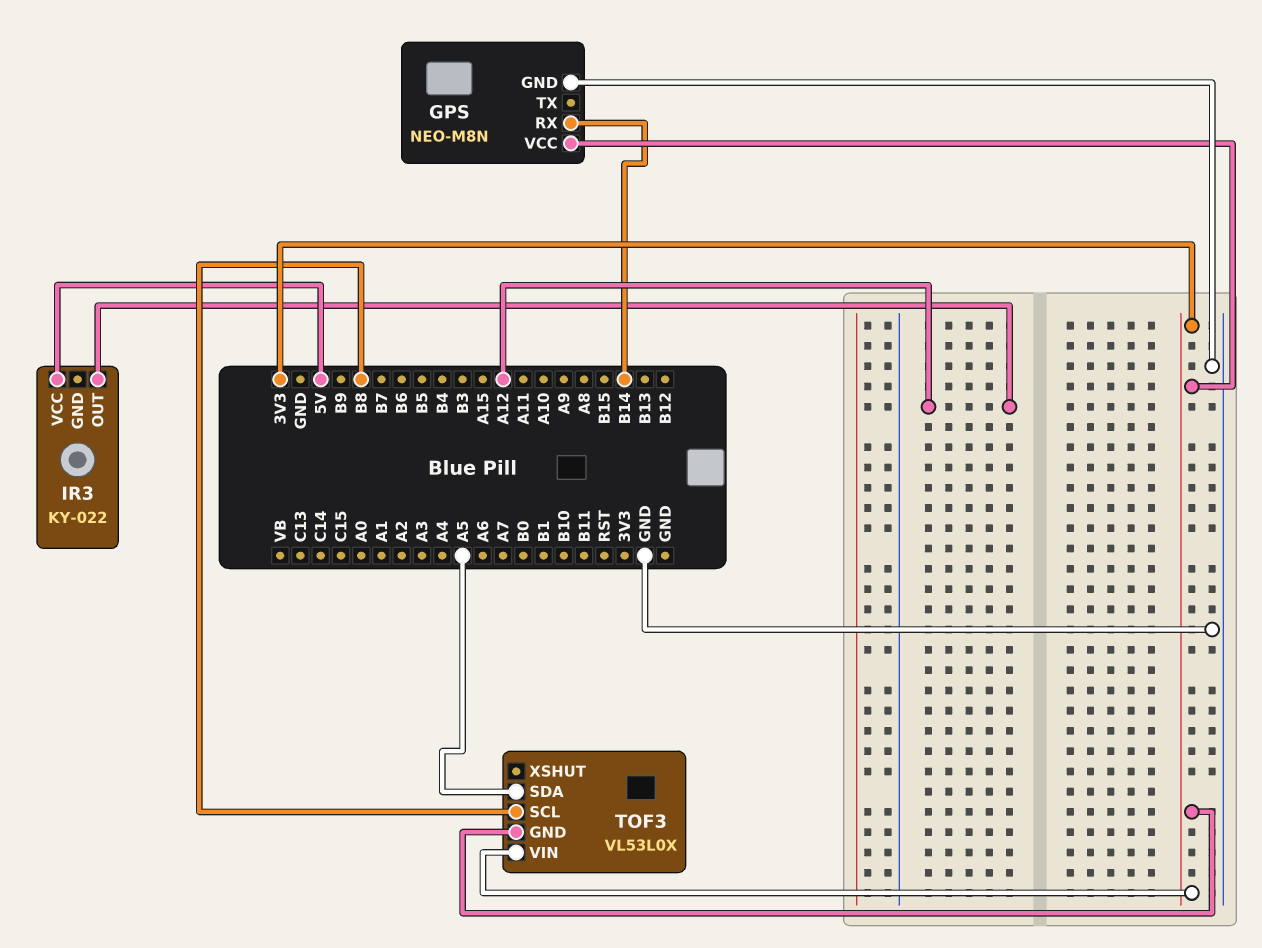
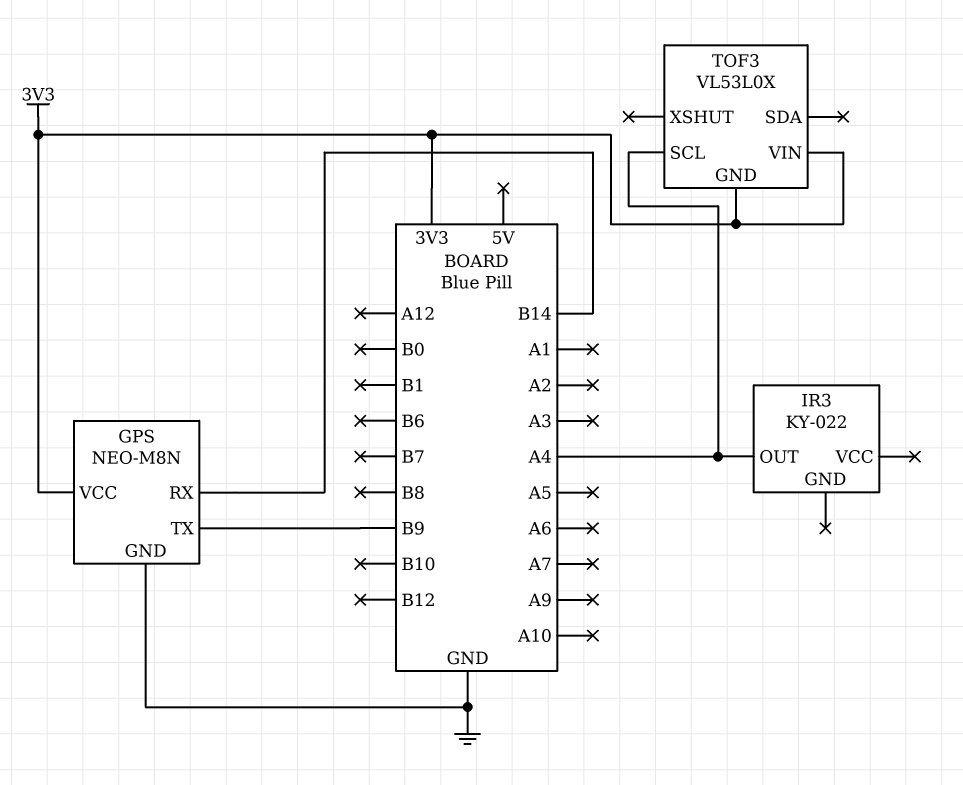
GPS pin TX: none -> B9
IR3 pin OUT: A12 -> A4
IR3 pin VCC: 5V -> none
TOF3 pin SCL: B8 -> A4
TOF3 pin SDA: A5 -> none

